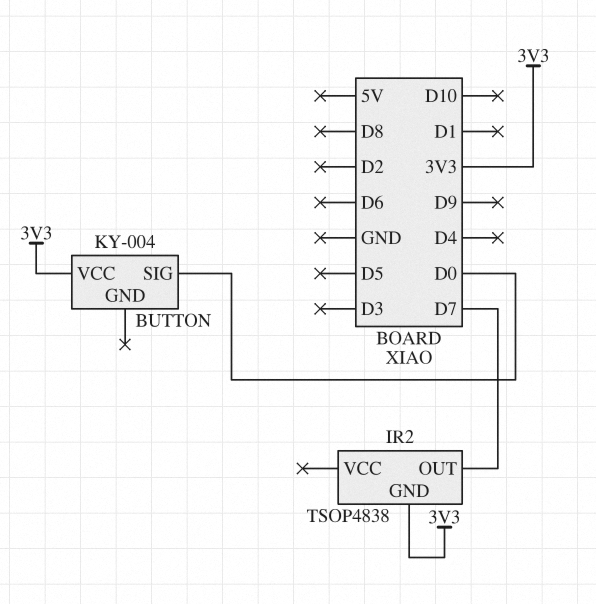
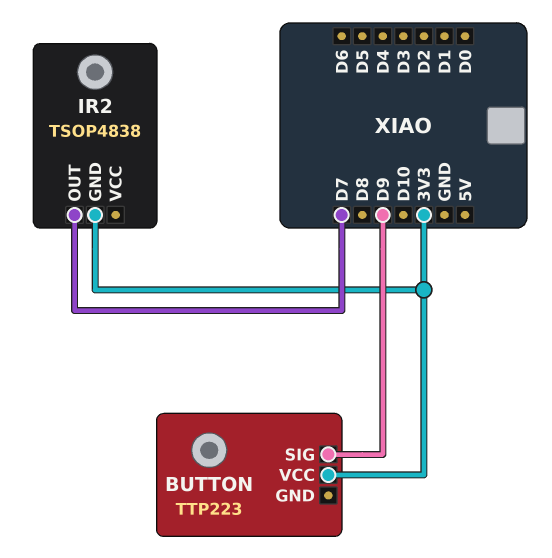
BUTTON: KY-004 -> TTP223
BUTTON pin SIG: D0 -> D9

